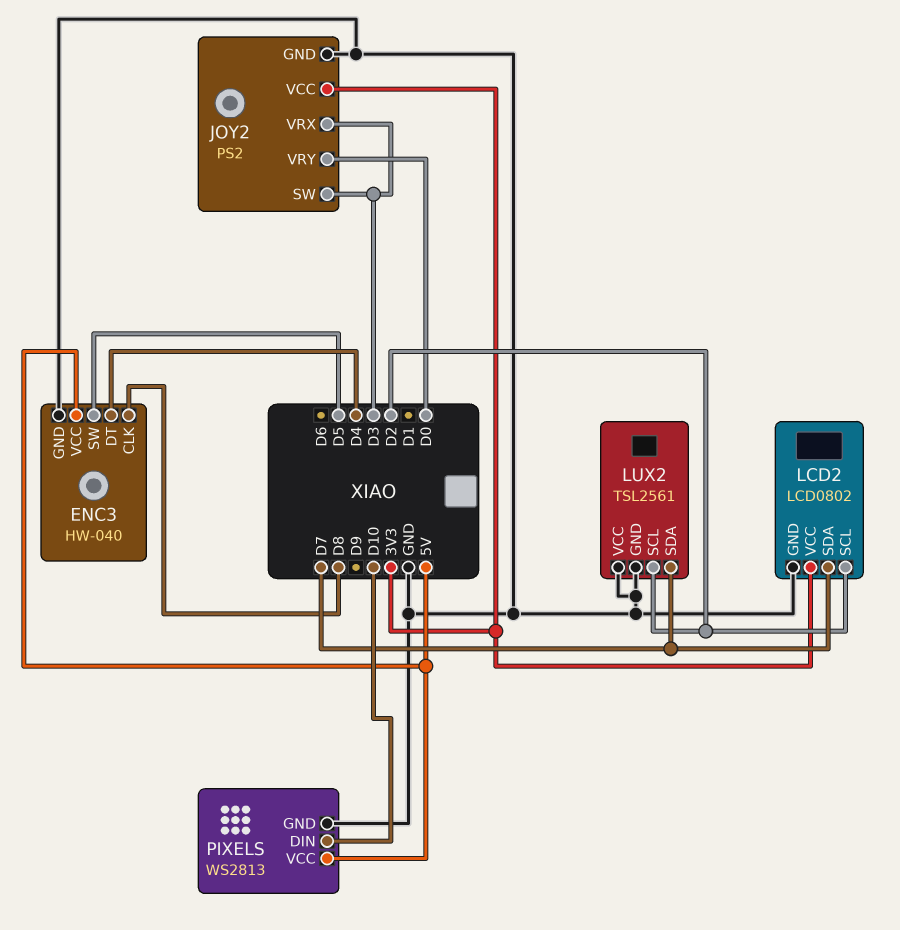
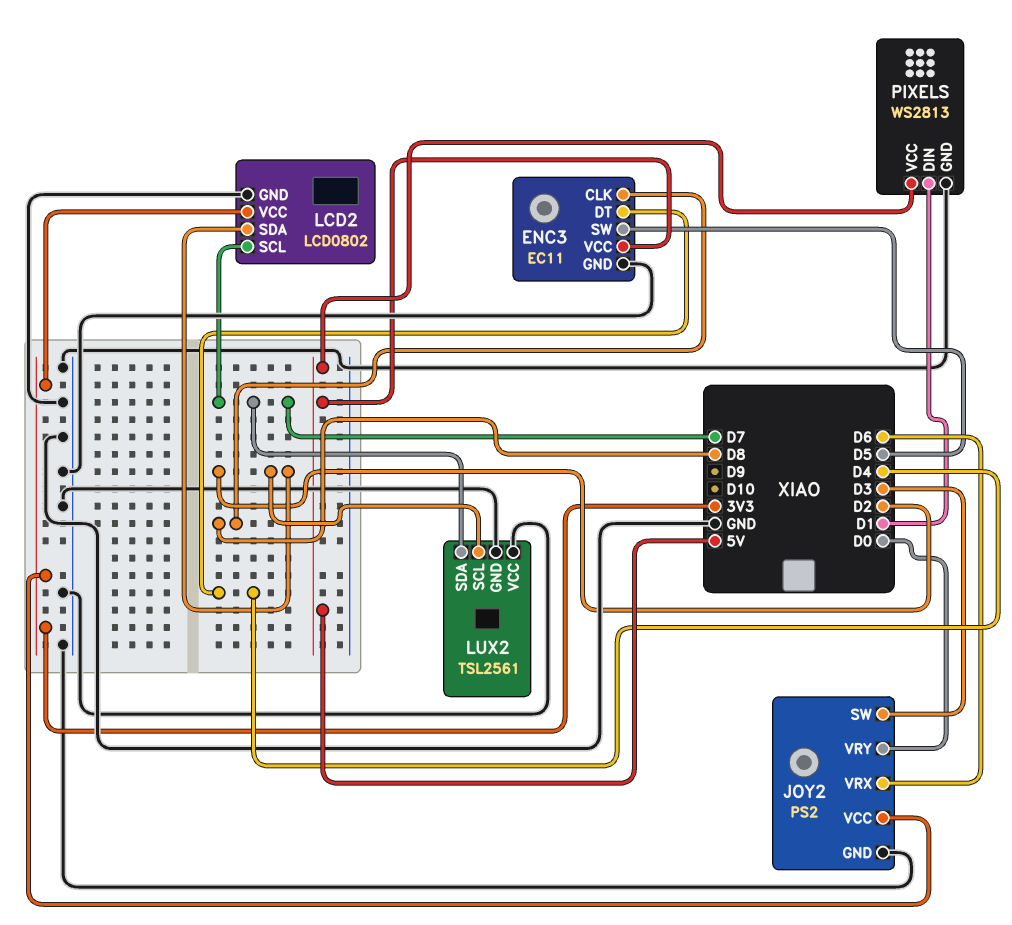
ENC3: HW-040 -> EC11
JOY2 pin VRX: D3 -> D6
LCD2 pin SCL: D2 -> D7
LCD2 pin SDA: D7 -> D2
PIXELS pin DIN: D10 -> D1

